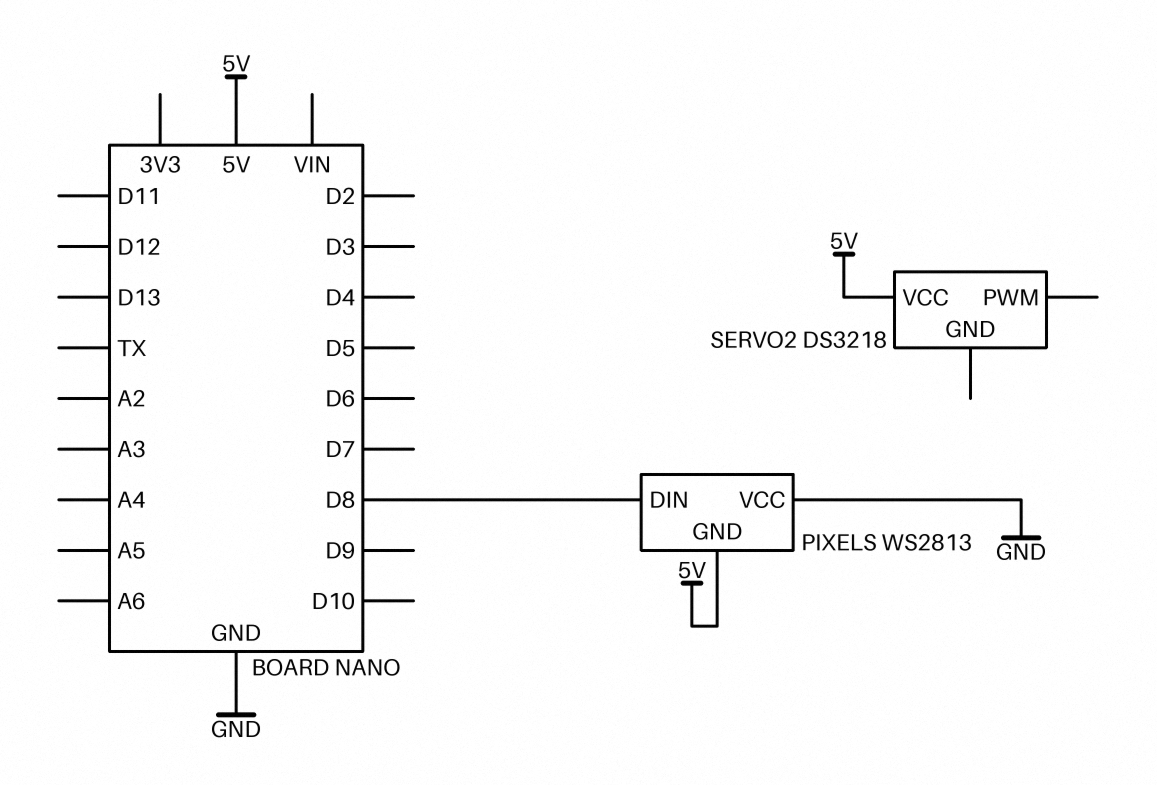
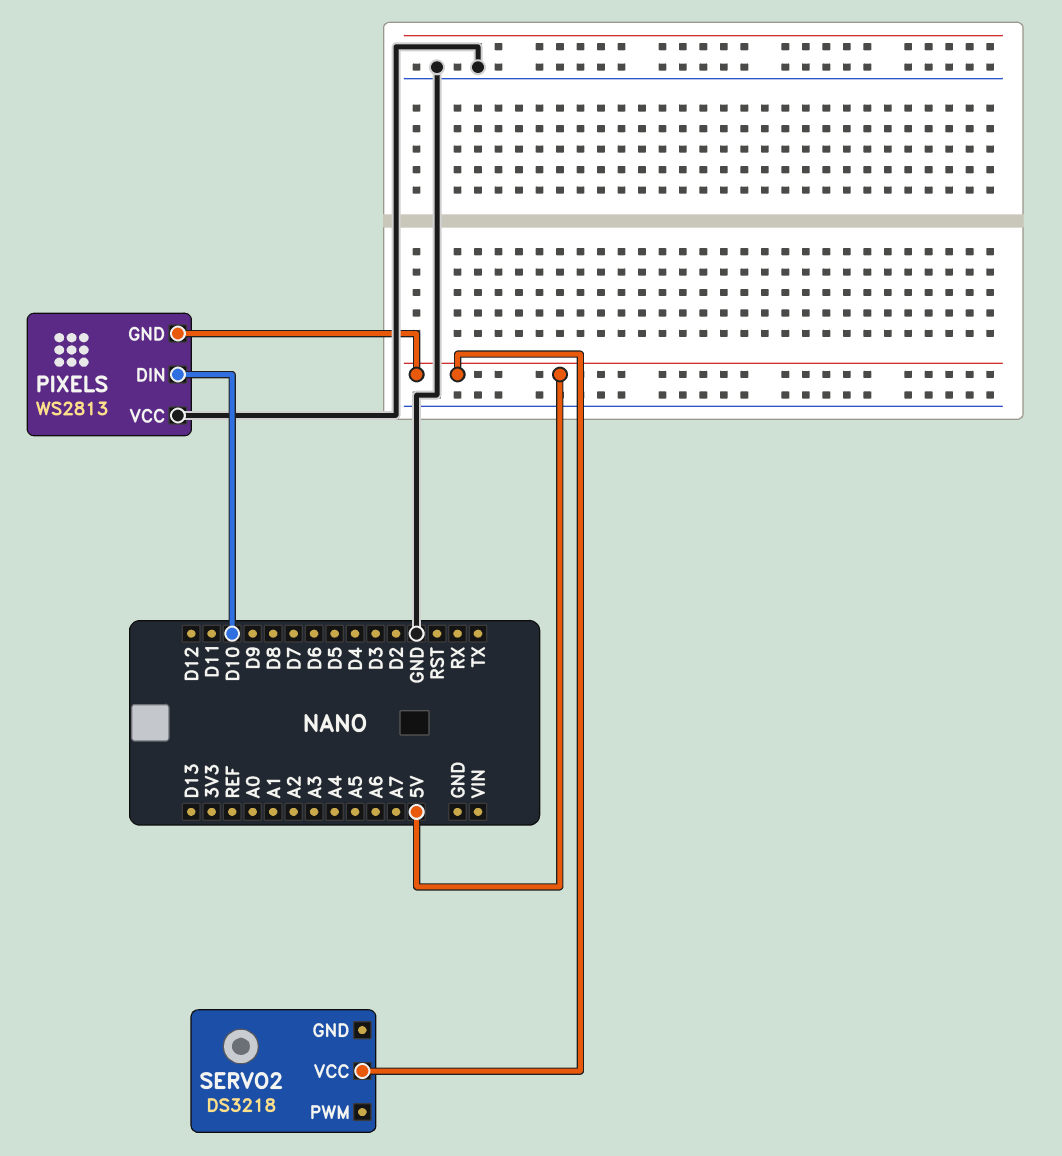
PIXELS pin DIN: D8 -> D10

